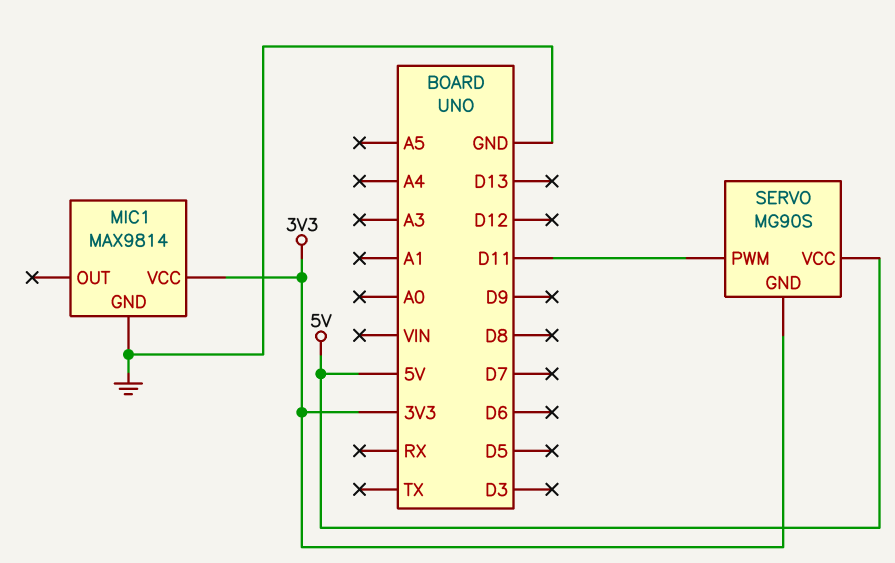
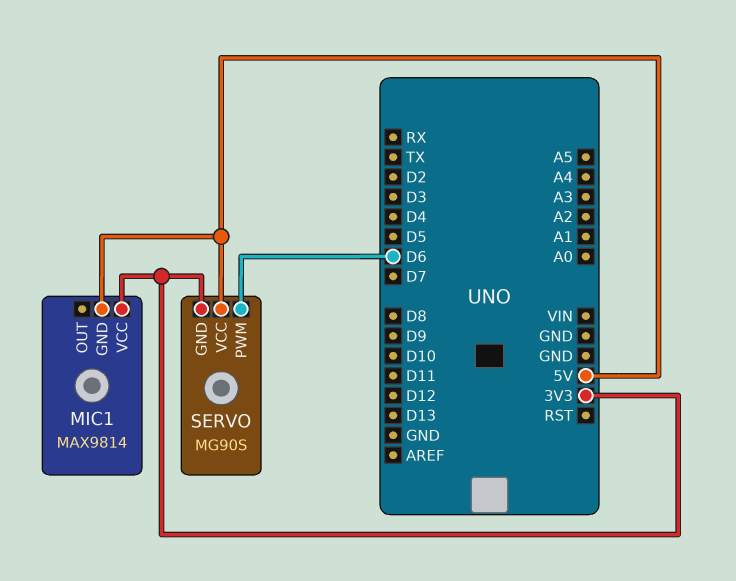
MIC1 pin GND: GND -> 5V
SERVO pin PWM: D11 -> D6

